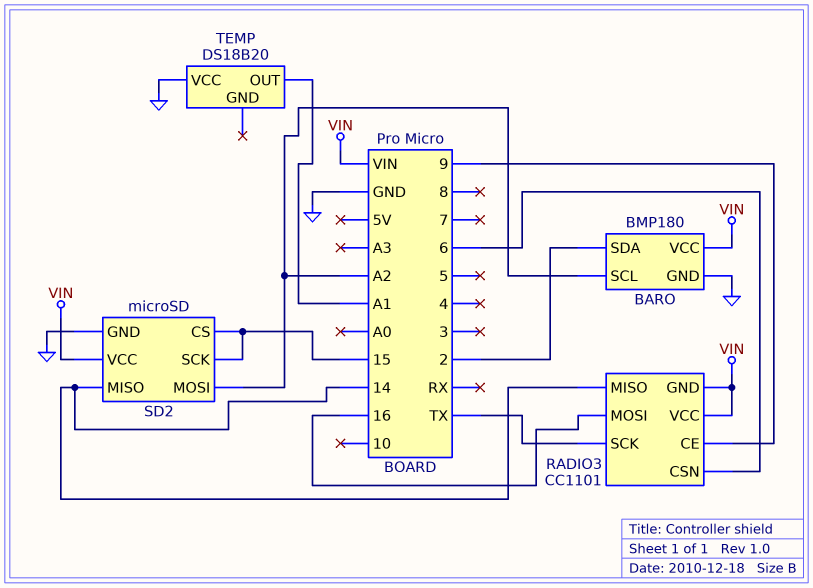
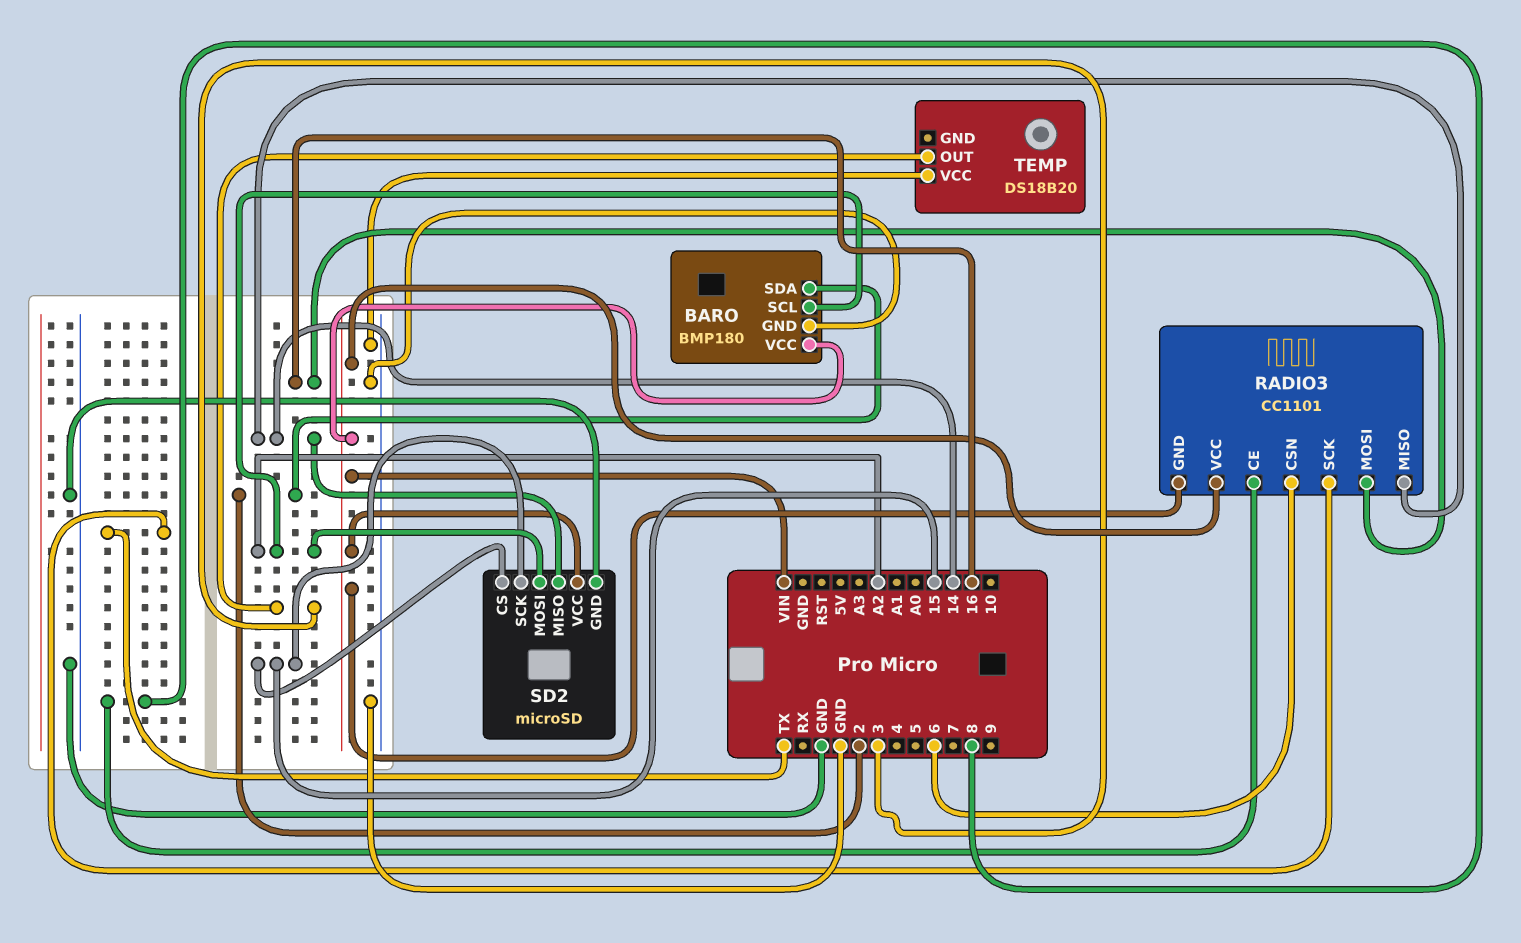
RADIO3 pin CE: 9 -> 8
TEMP pin OUT: A1 -> 3

